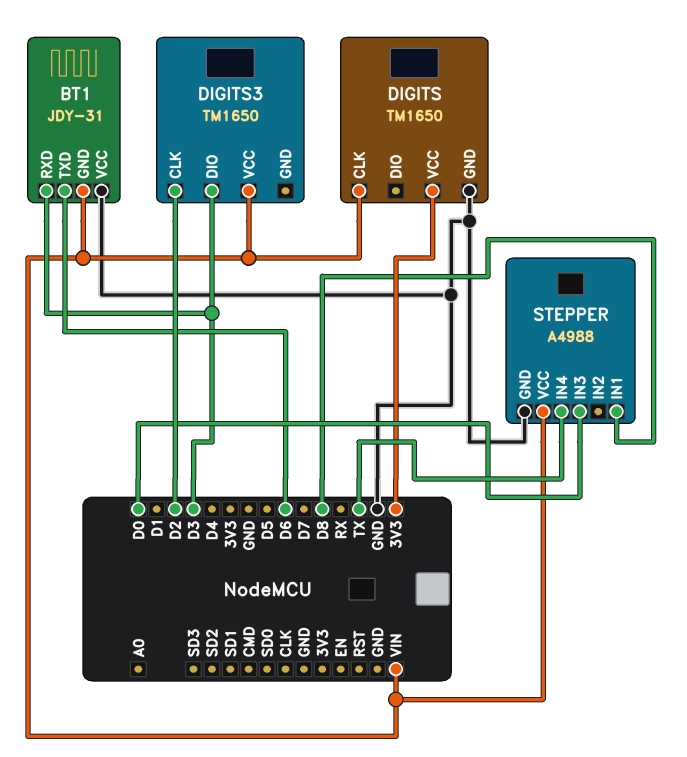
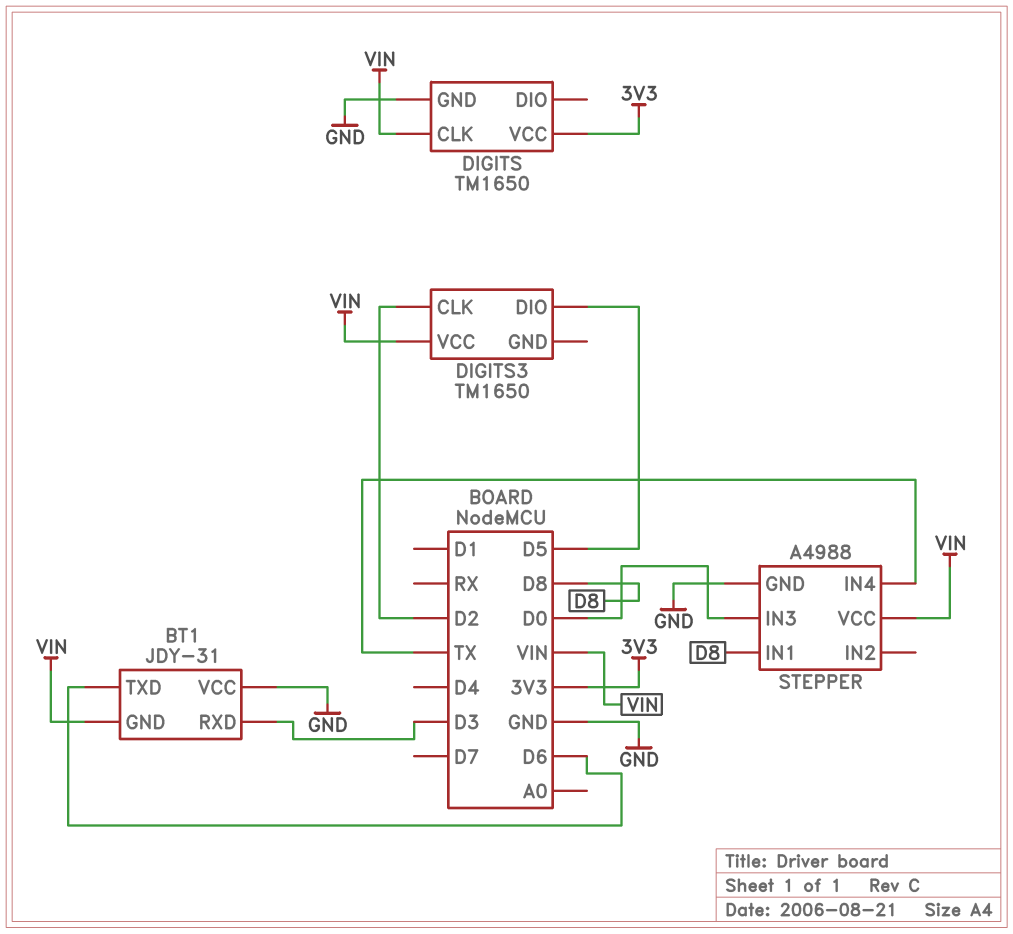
DIGITS3 pin DIO: D3 -> D5

